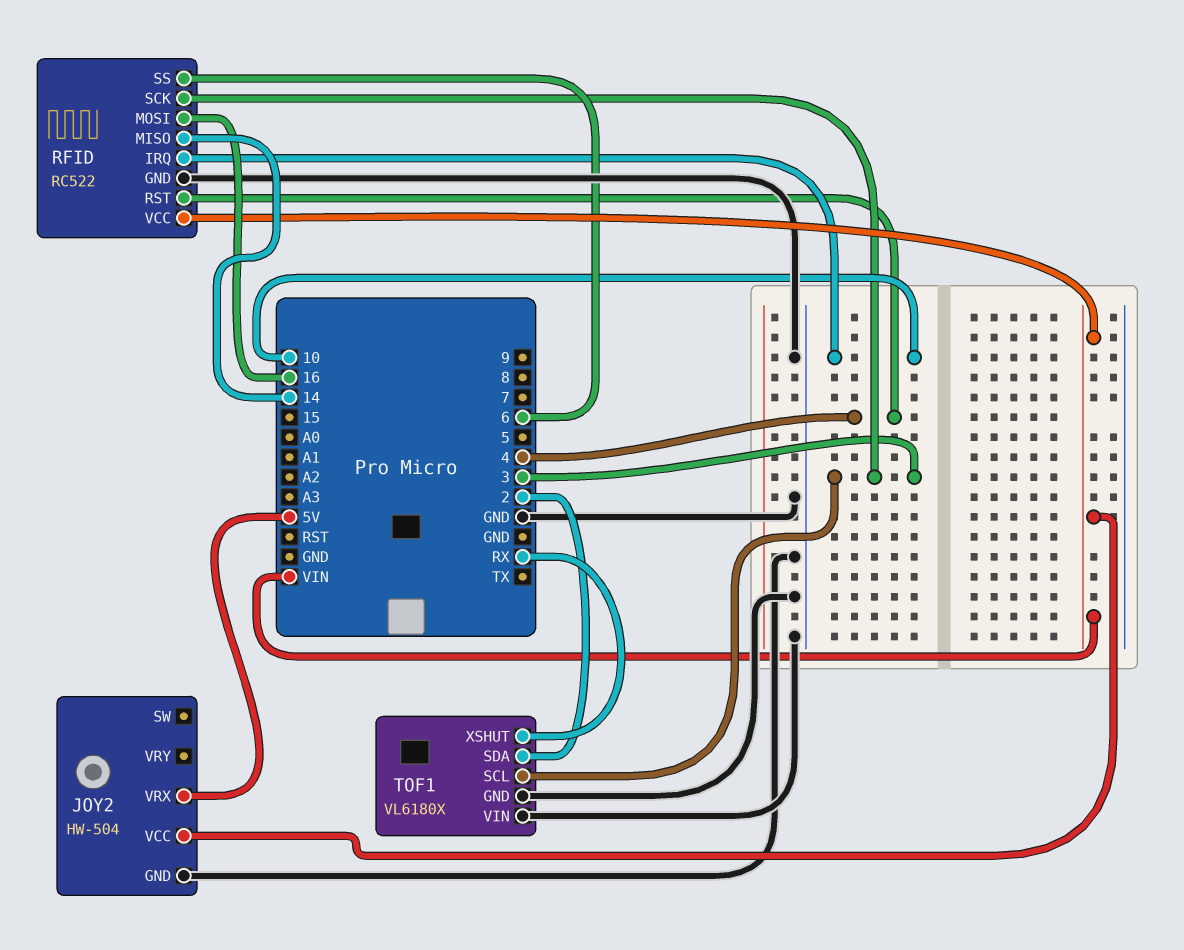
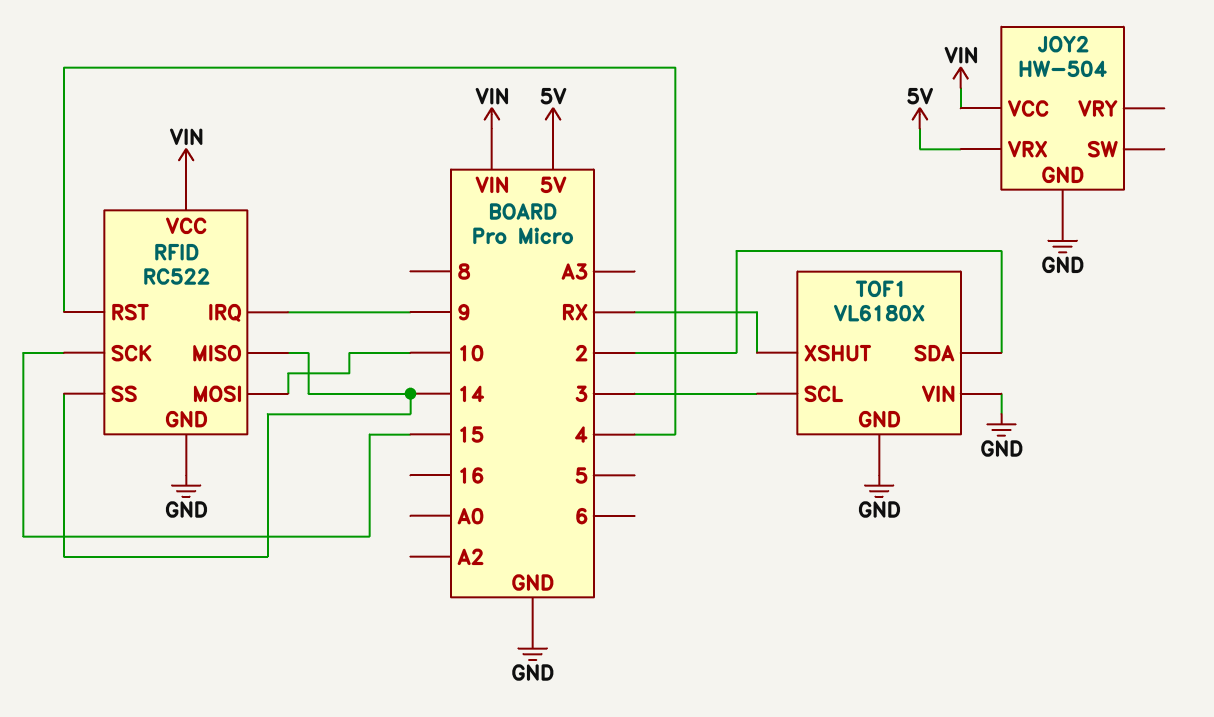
RFID pin IRQ: 10 -> 9
RFID pin MOSI: 16 -> 10
RFID pin SCK: 3 -> 15
RFID pin SS: 6 -> 14

